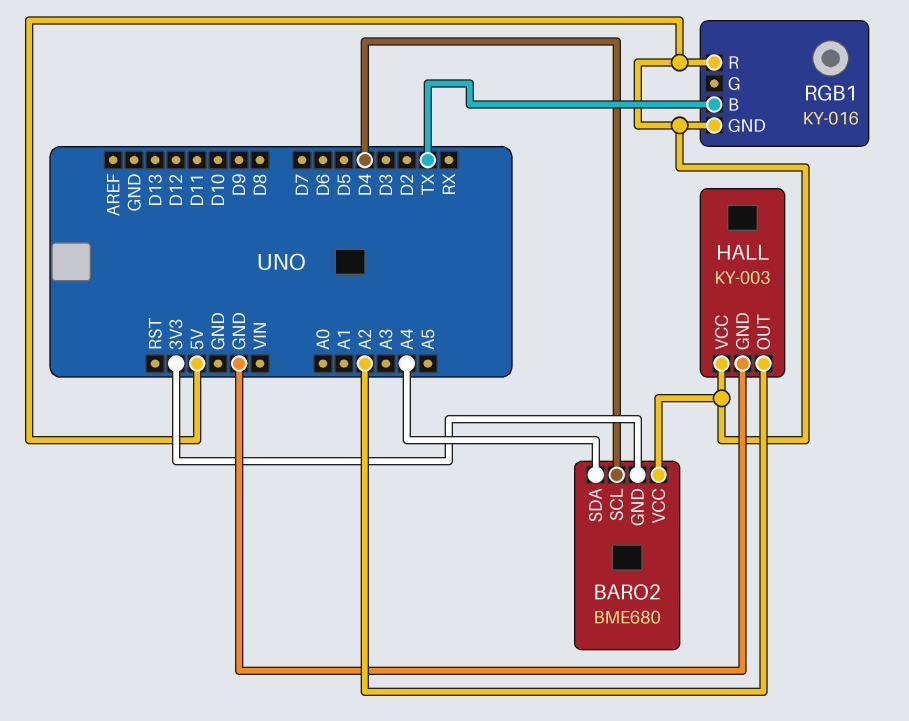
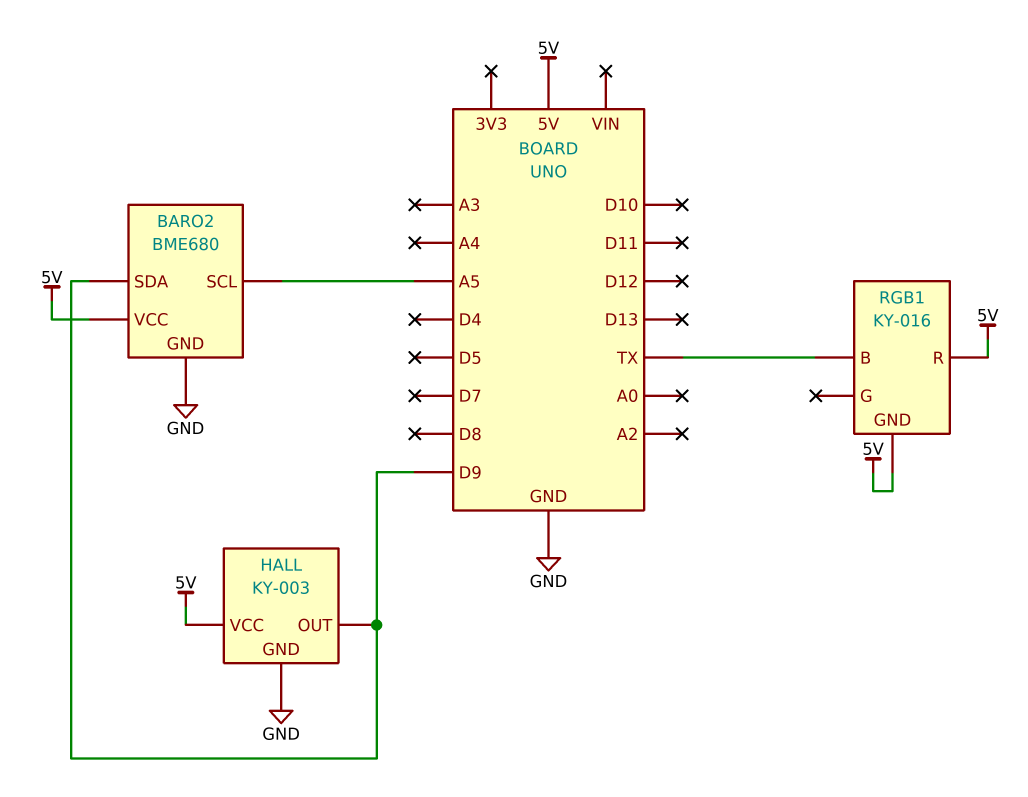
BARO2 pin GND: 3V3 -> GND
BARO2 pin SCL: D4 -> A5
BARO2 pin SDA: A4 -> D9
HALL pin OUT: A2 -> D9

